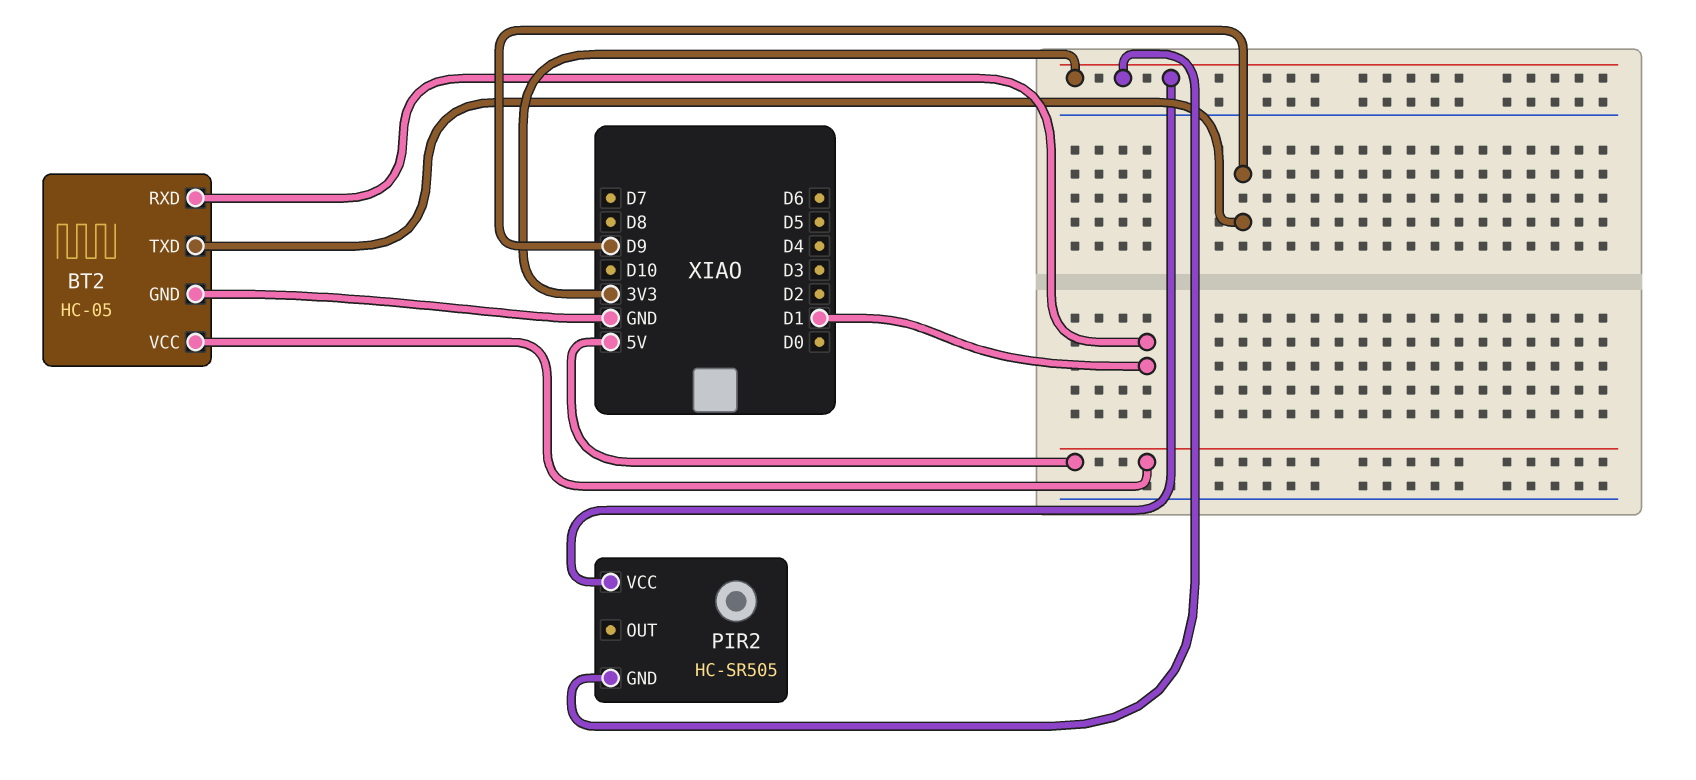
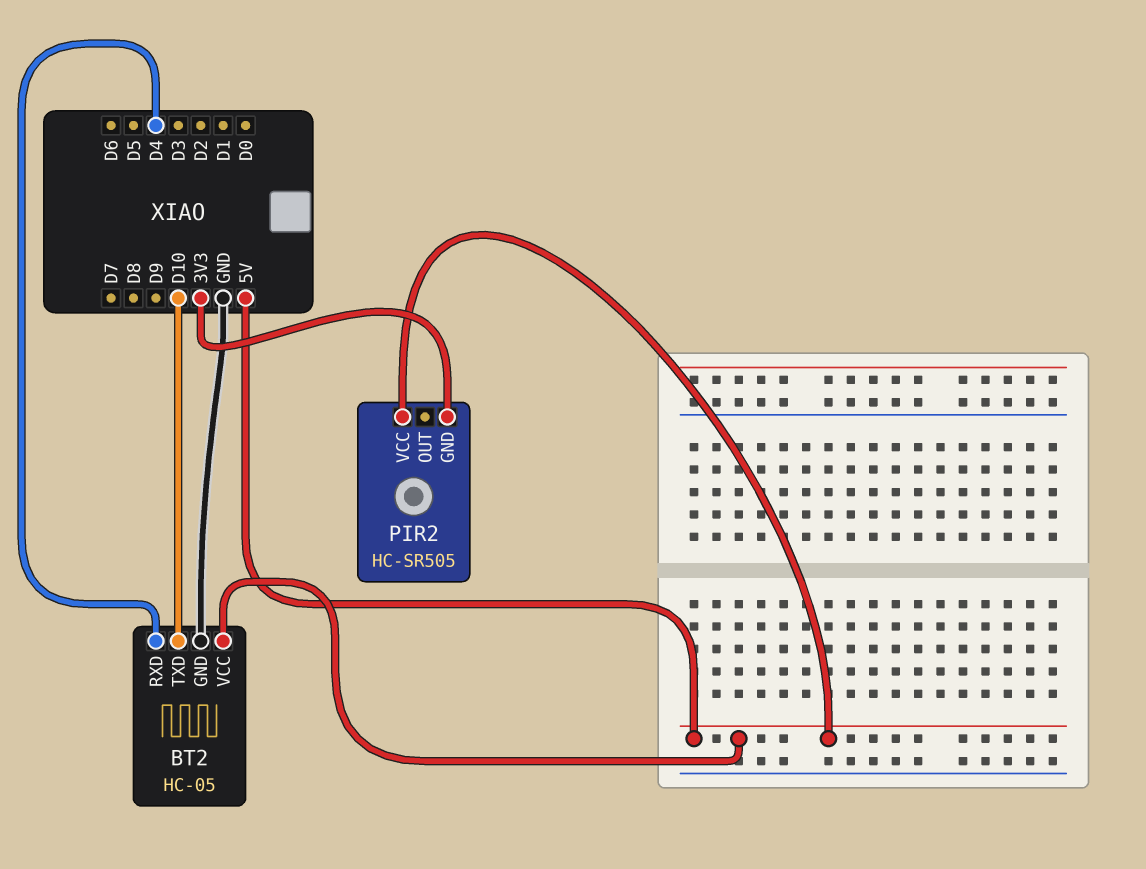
BT2 pin RXD: D1 -> D4
BT2 pin TXD: D9 -> D10
PIR2 pin VCC: 3V3 -> 5V

